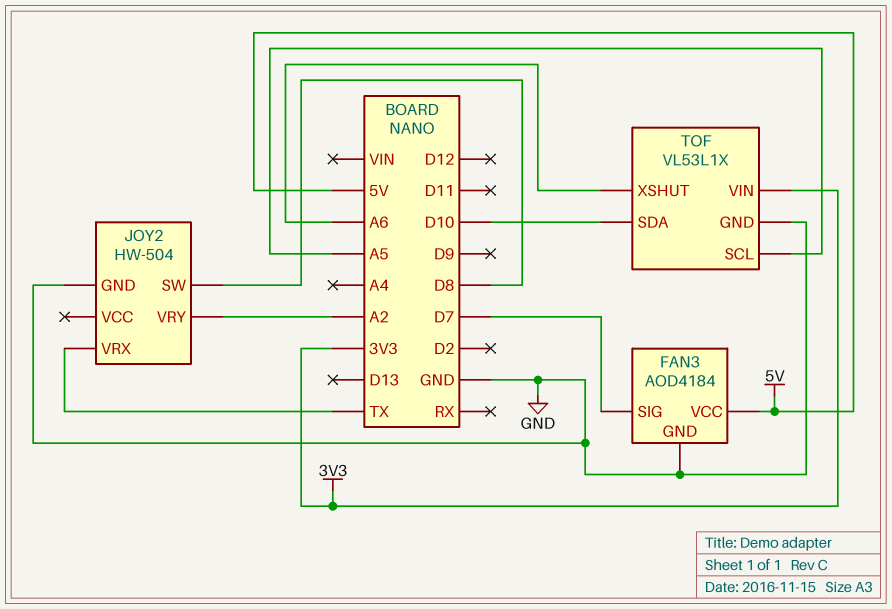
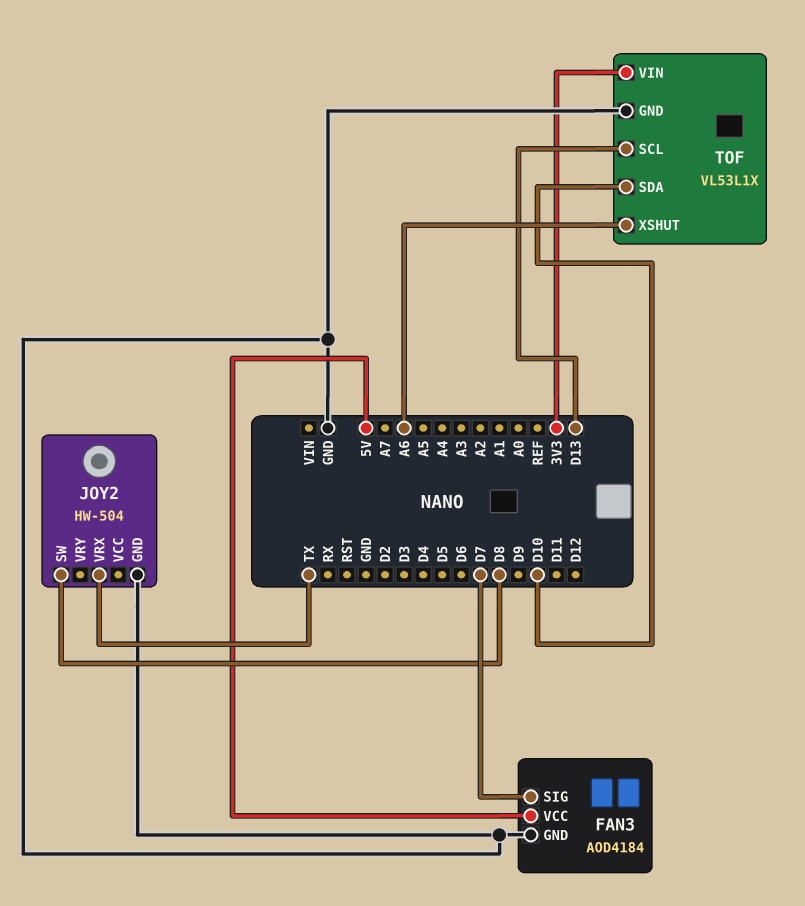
JOY2 pin VRY: A2 -> none
TOF pin SCL: A5 -> D13

